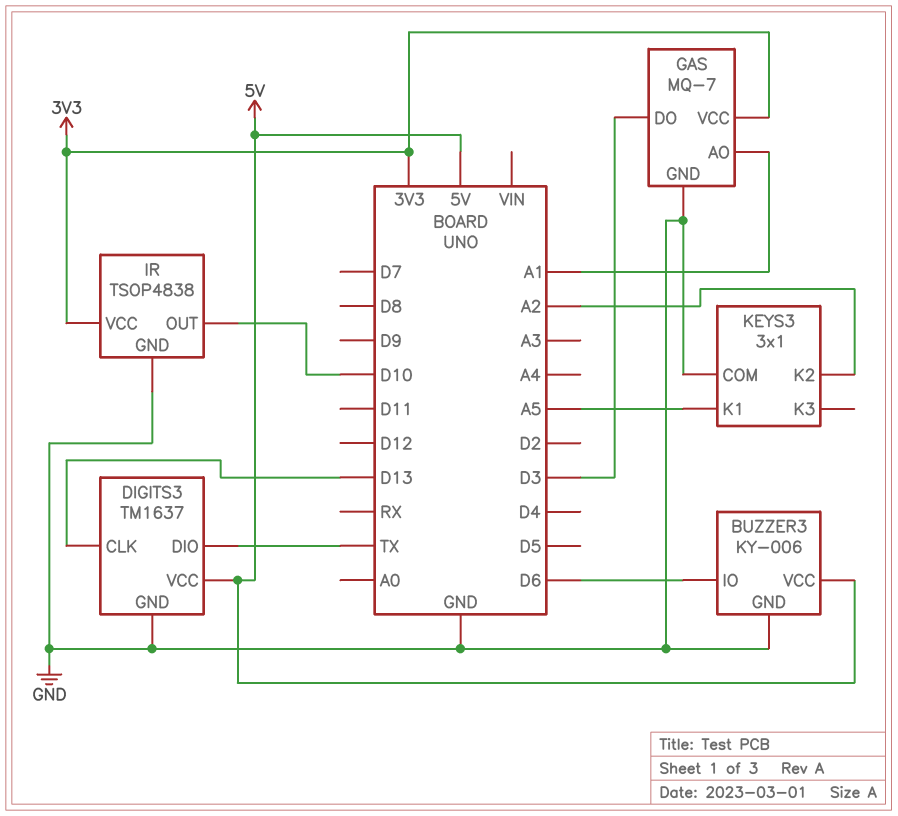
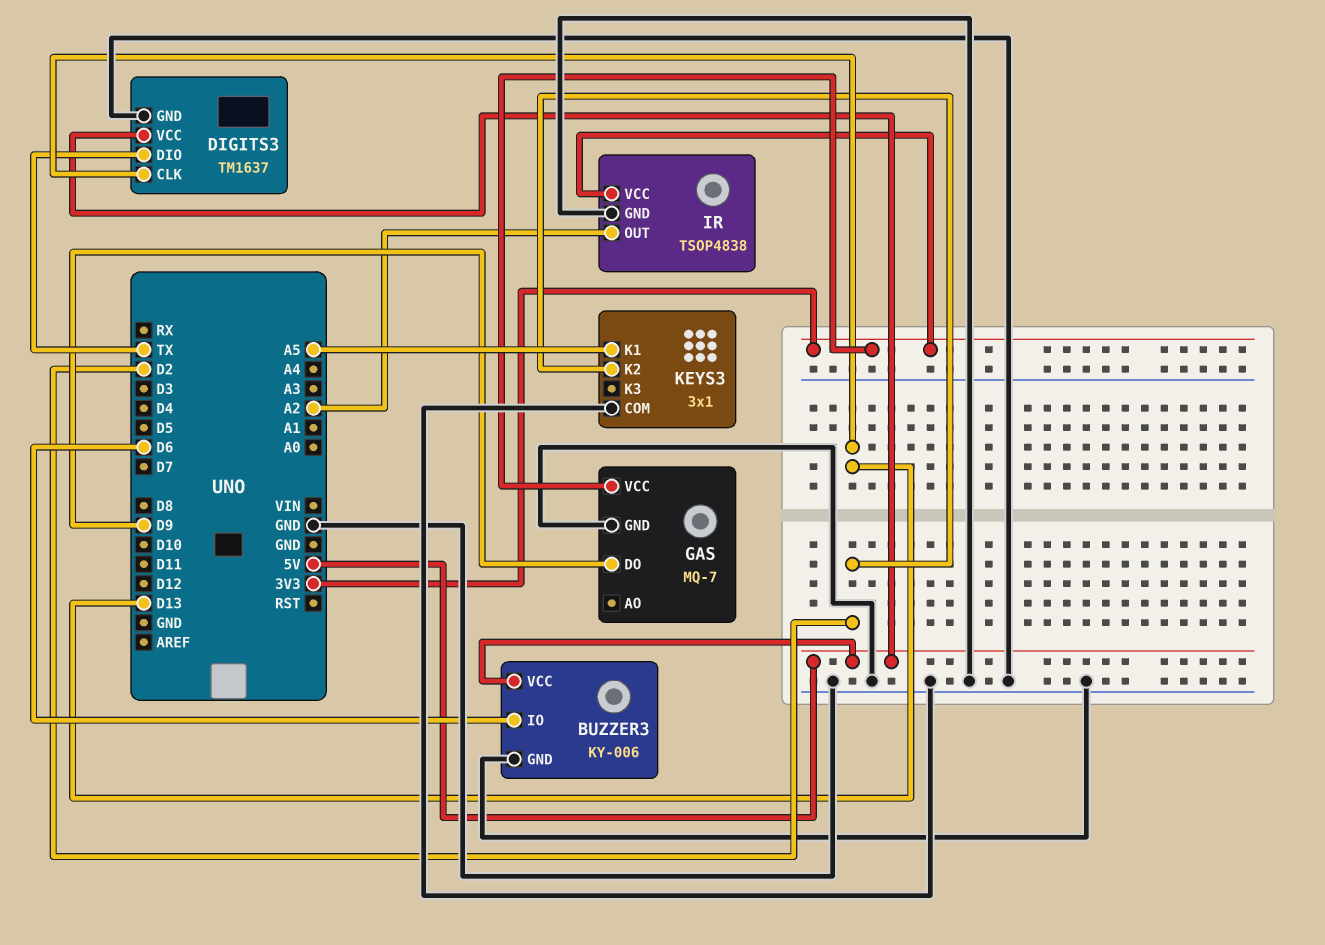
GAS pin AO: A1 -> none
GAS pin DO: D3 -> D9
IR pin OUT: D10 -> A2
KEYS3 pin K2: A2 -> D2

